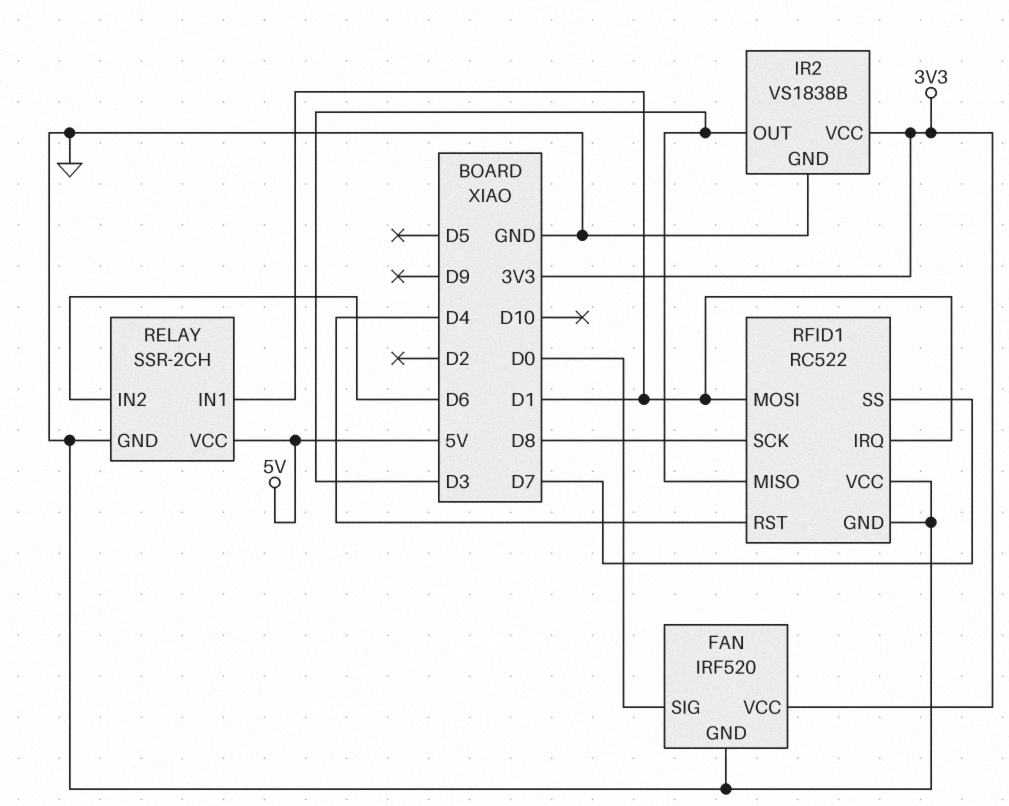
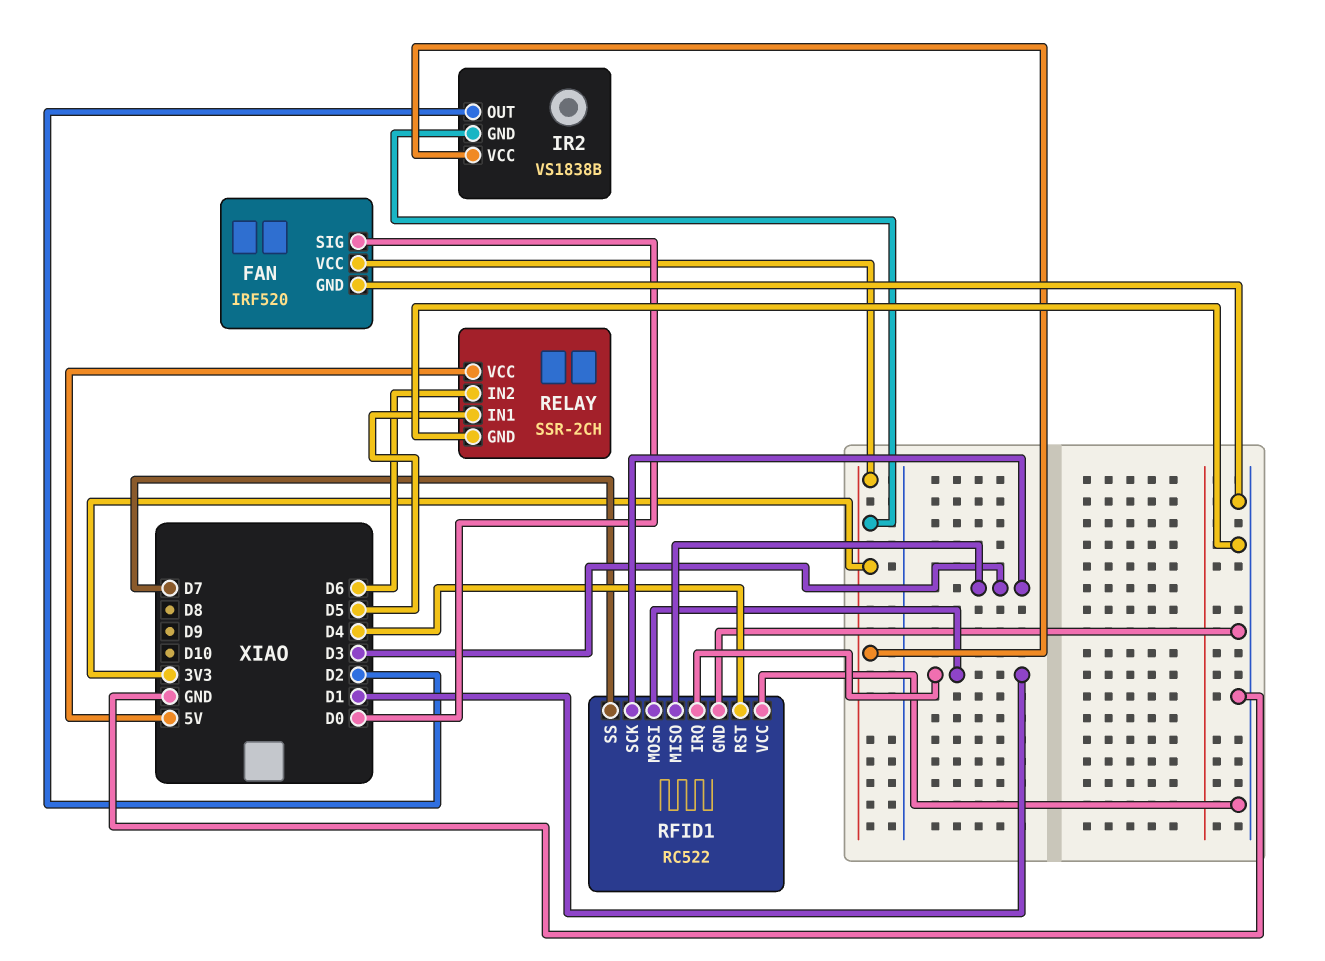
IR2 pin GND: GND -> 3V3
IR2 pin OUT: D3 -> D2
RELAY pin IN1: D1 -> D5
RFID1 pin SCK: D8 -> D3

